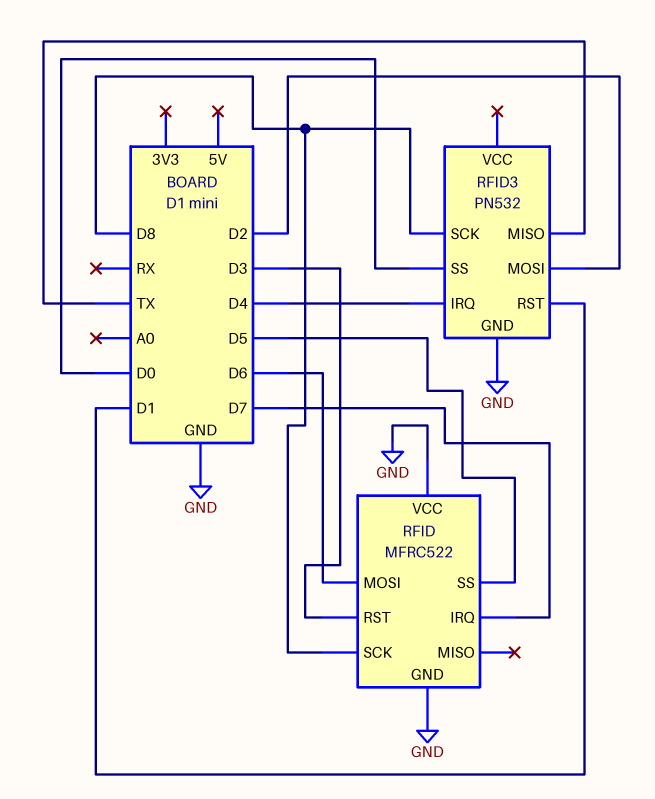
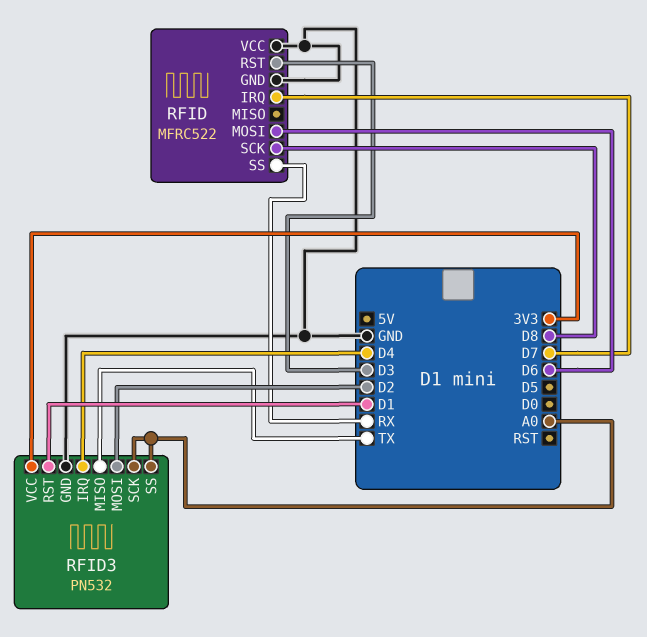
RFID pin SS: D5 -> RX
RFID3 pin SCK: D8 -> A0
RFID3 pin SS: D0 -> A0
RFID3 pin VCC: none -> 3V3

